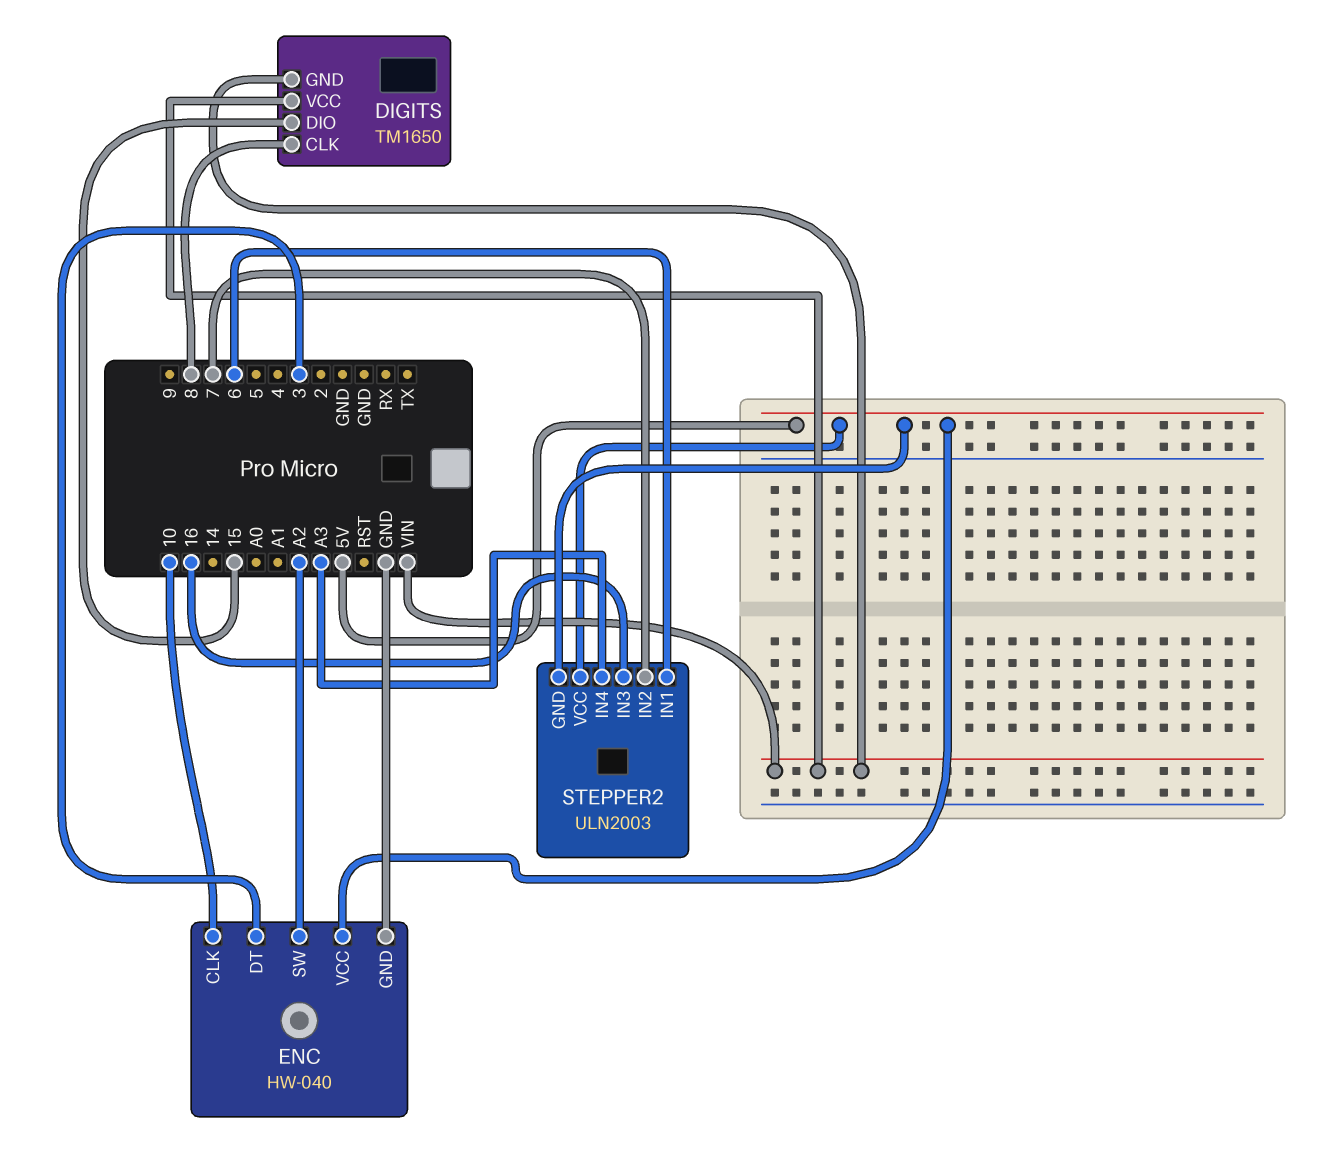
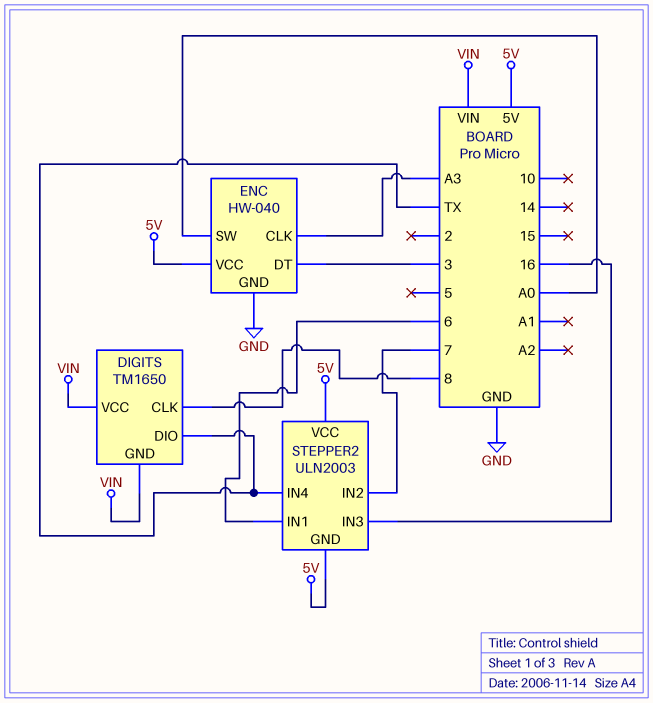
DIGITS pin DIO: 15 -> TX
ENC pin CLK: 10 -> A3
ENC pin SW: A2 -> A0
STEPPER2 pin IN4: A3 -> TX

